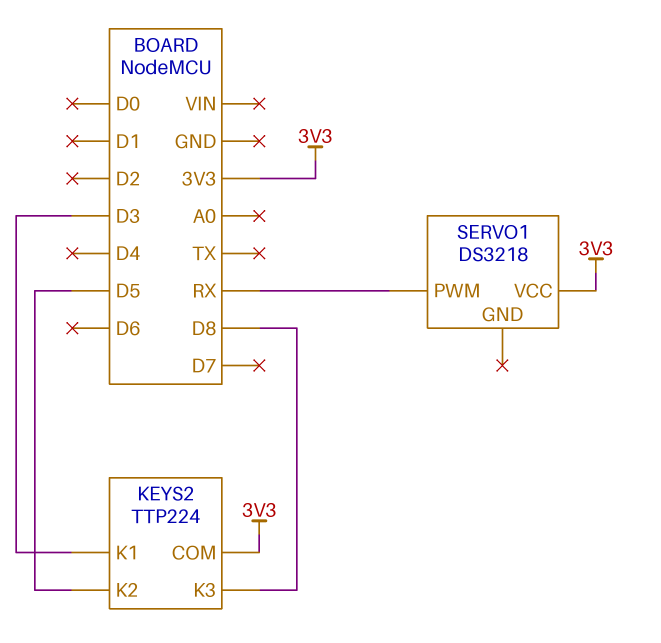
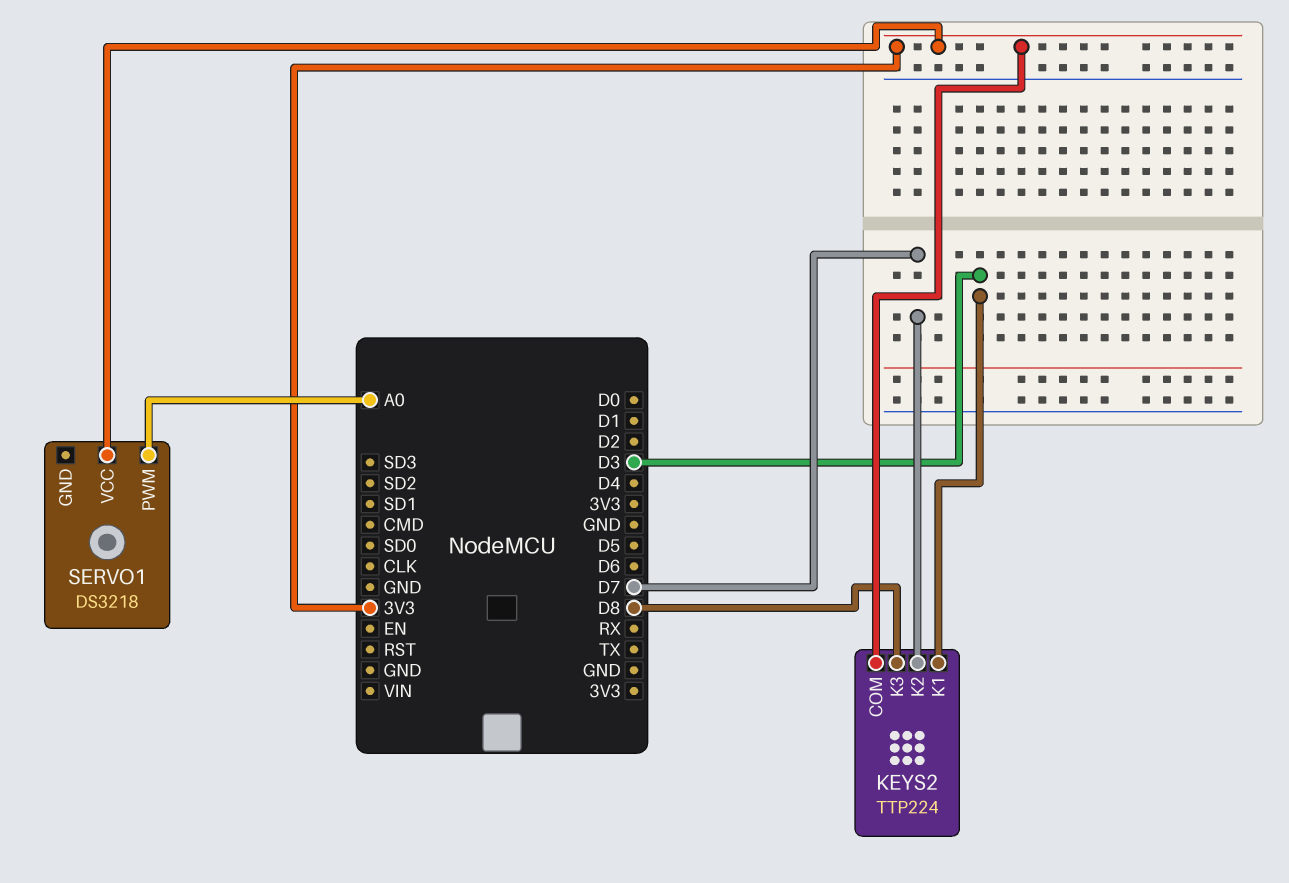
KEYS2 pin K2: D5 -> D7
SERVO1 pin PWM: RX -> A0

